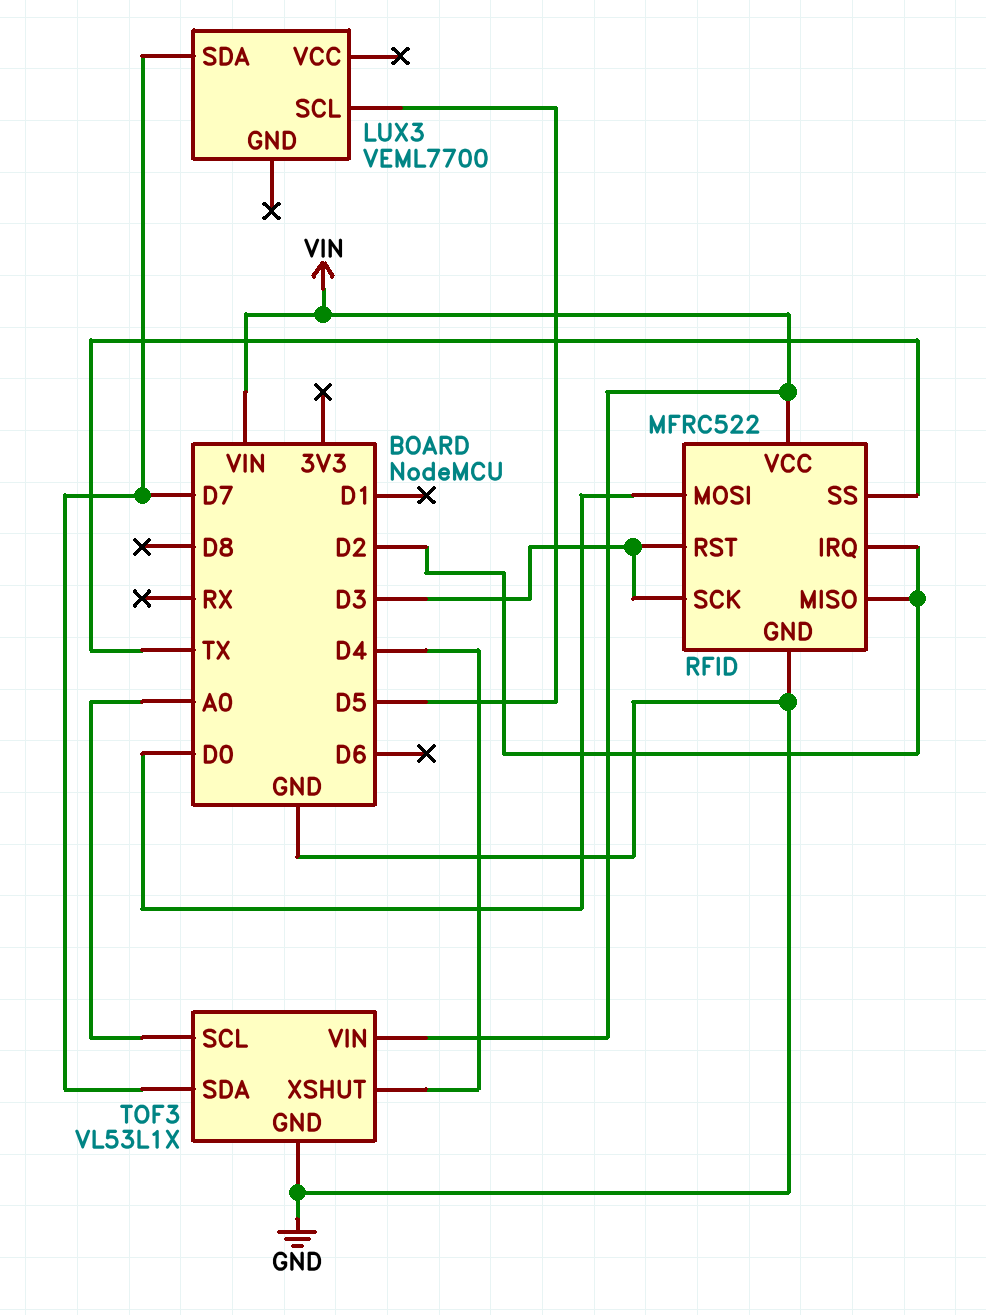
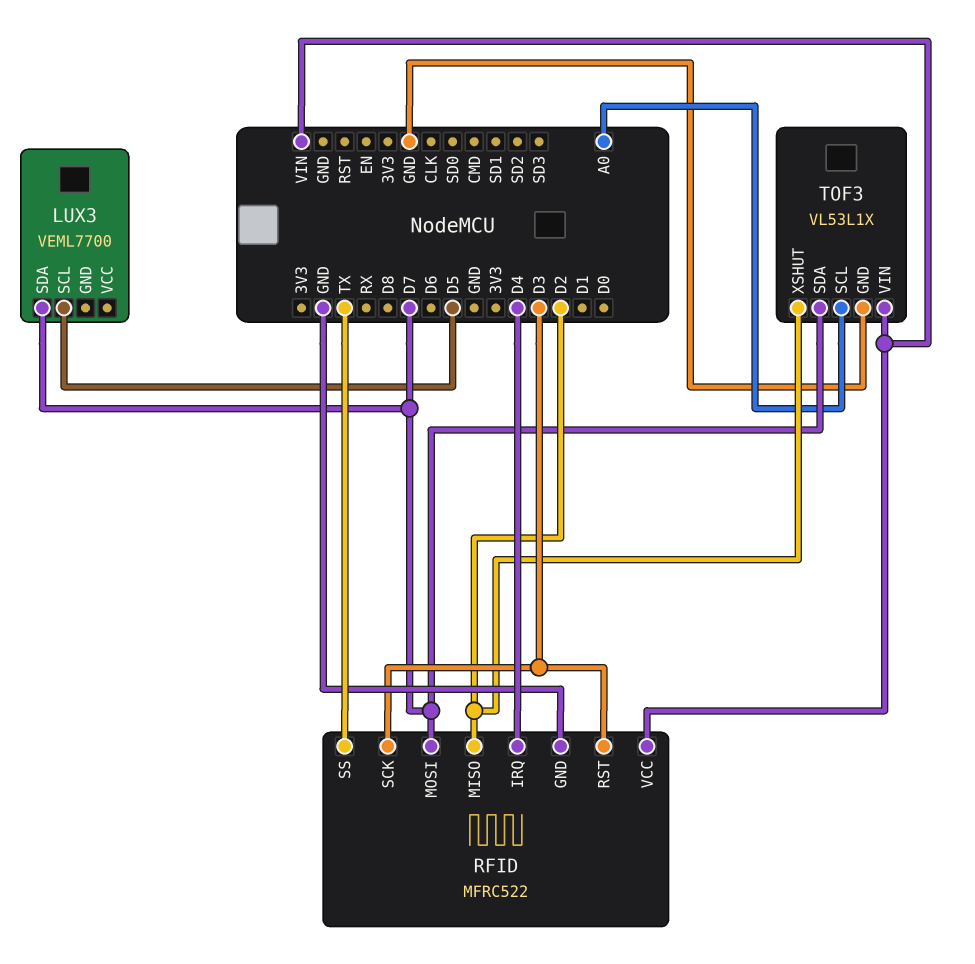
RFID pin IRQ: D2 -> D4
RFID pin MOSI: D0 -> D7
TOF3 pin XSHUT: D4 -> D2

